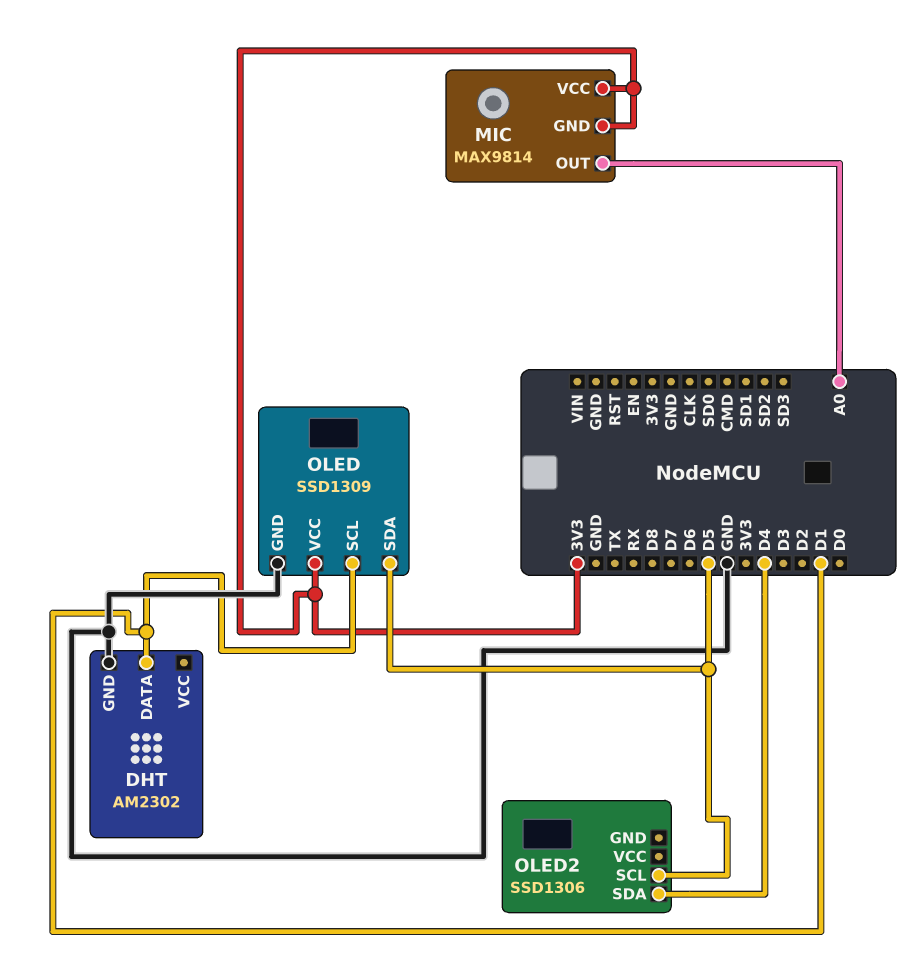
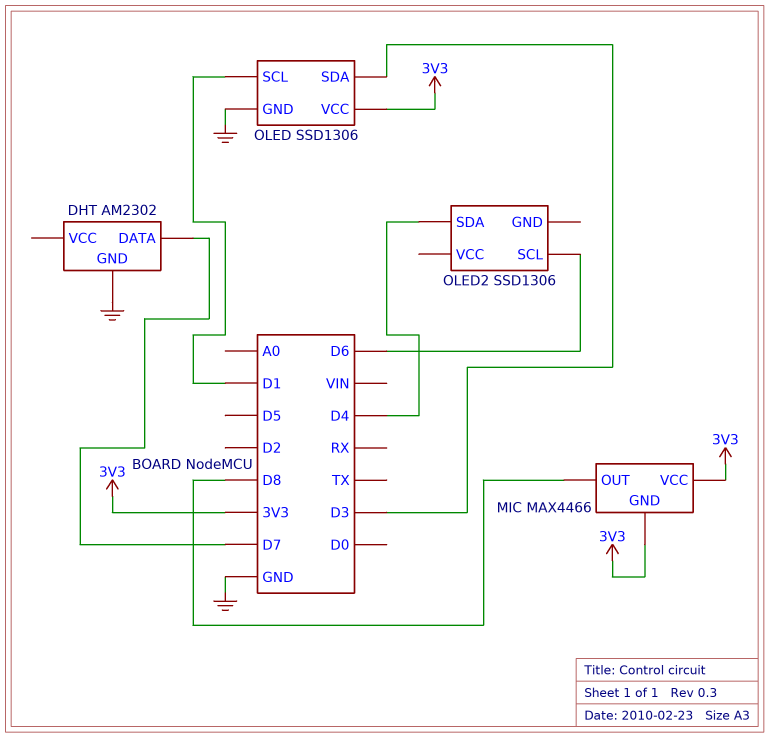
DHT pin DATA: D1 -> D7
MIC: MAX9814 -> MAX4466
MIC pin OUT: A0 -> D8
OLED: SSD1309 -> SSD1306
OLED pin SDA: D5 -> D3
OLED2 pin SCL: D5 -> D6

